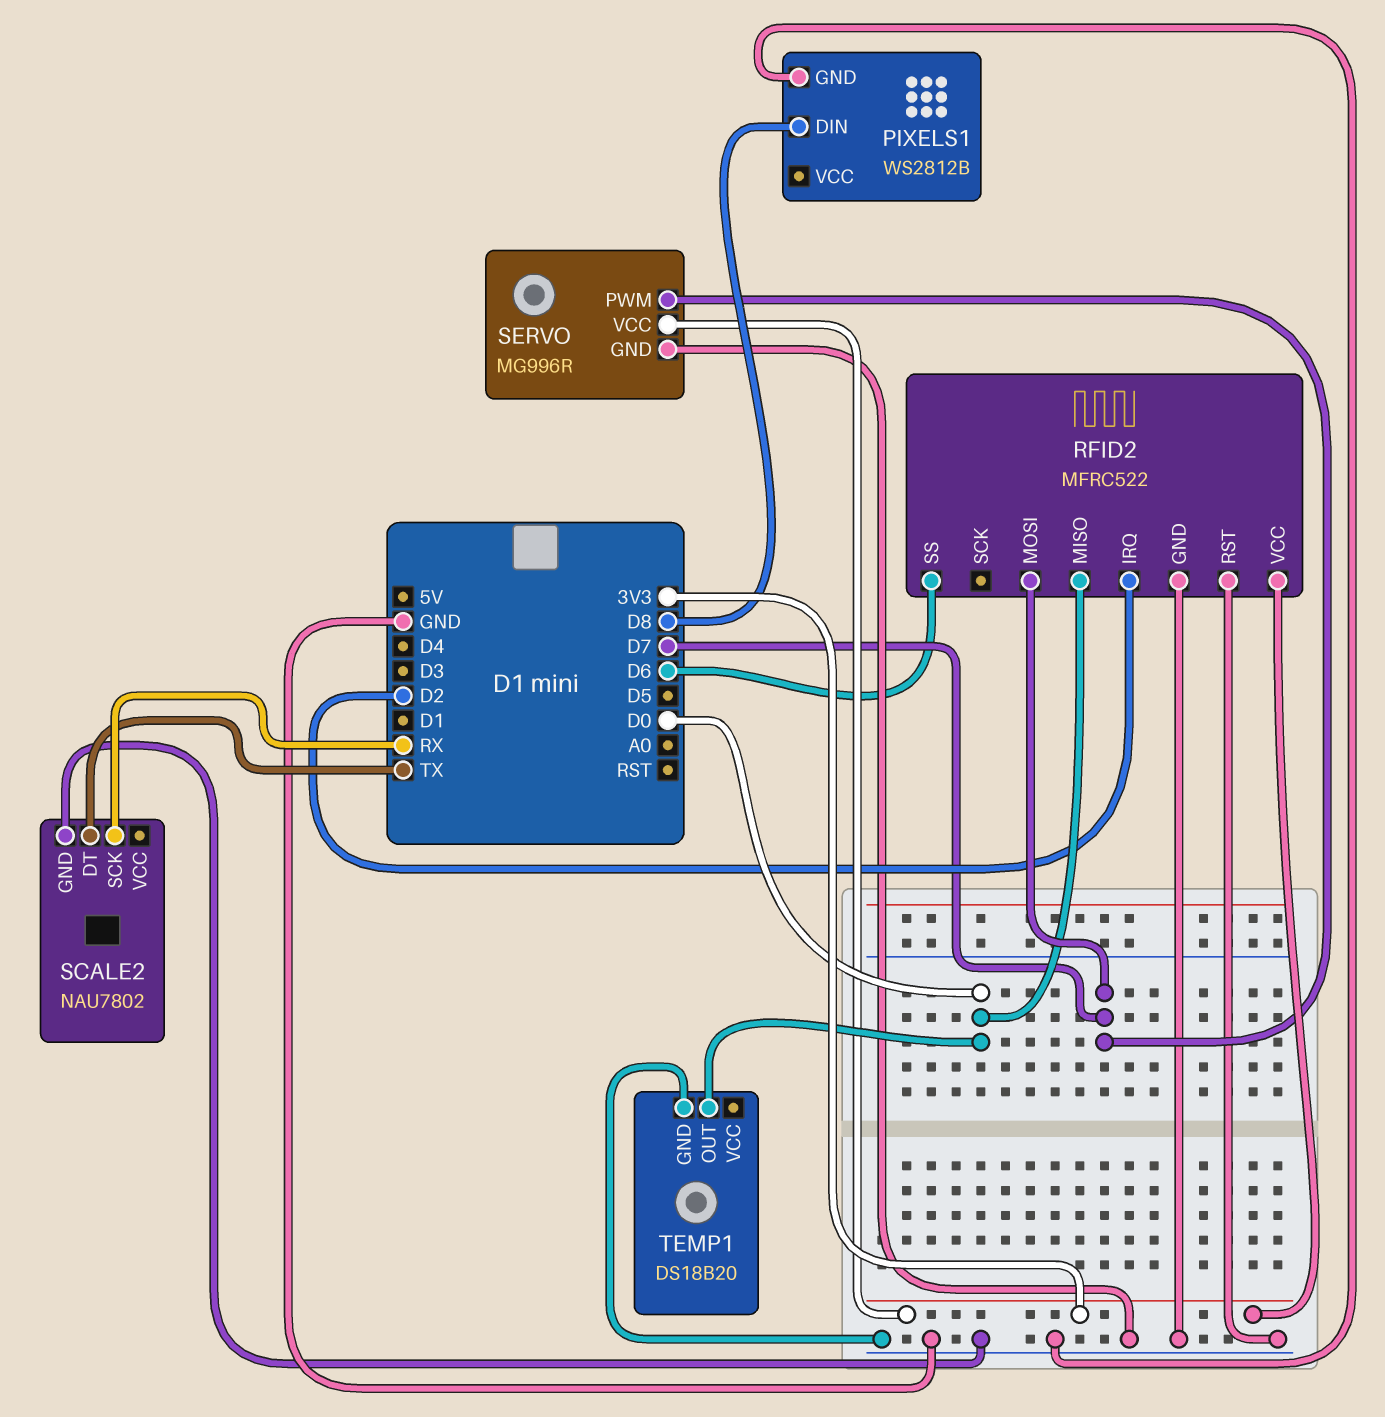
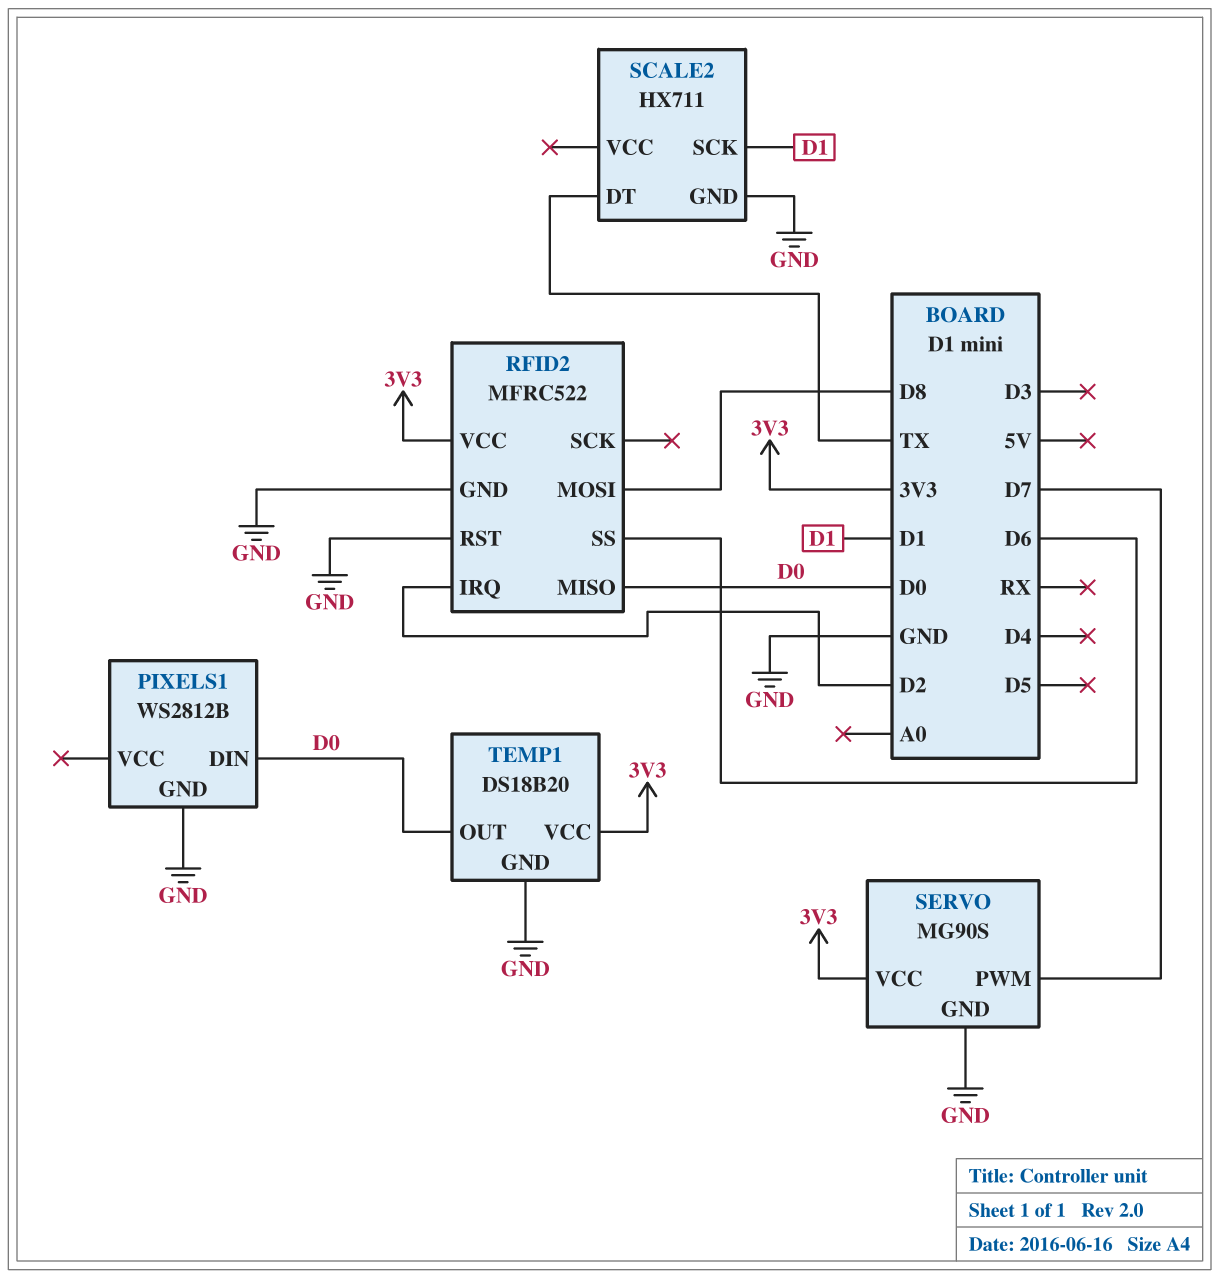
PIXELS1 pin DIN: D8 -> D0
RFID2 pin MOSI: D7 -> D8
SCALE2: NAU7802 -> HX711
SCALE2 pin SCK: RX -> D1
SERVO: MG996R -> MG90S
TEMP1 pin VCC: none -> 3V3

